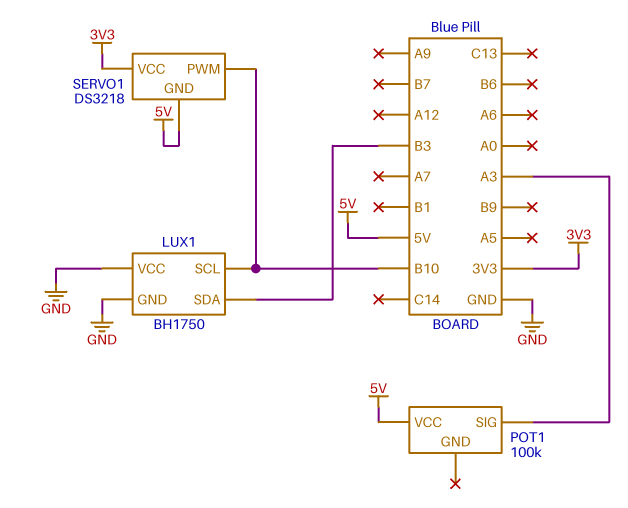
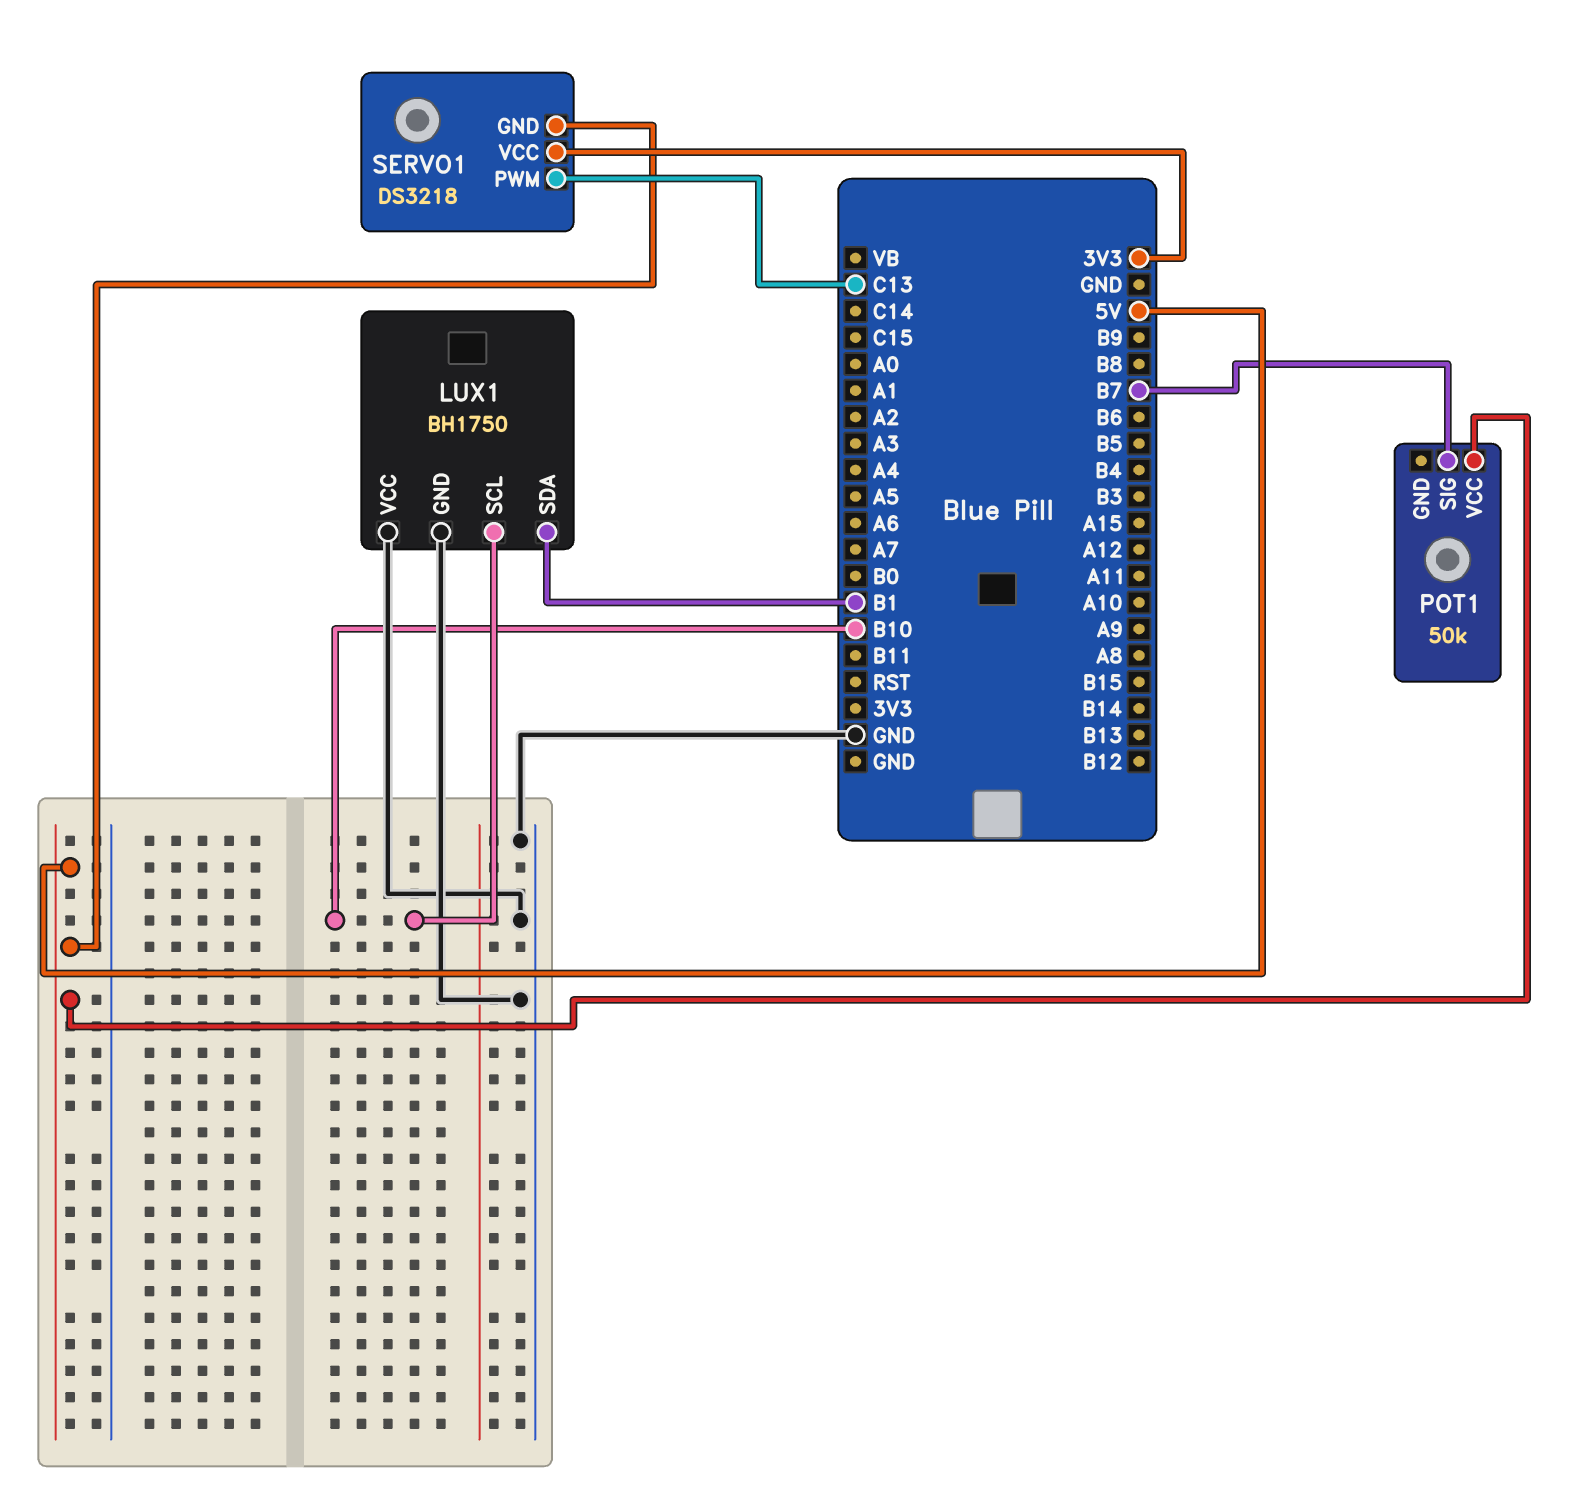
LUX1 pin SDA: B3 -> B1
POT1: 100k -> 50k
POT1 pin SIG: A3 -> B7
SERVO1 pin PWM: B10 -> C13

